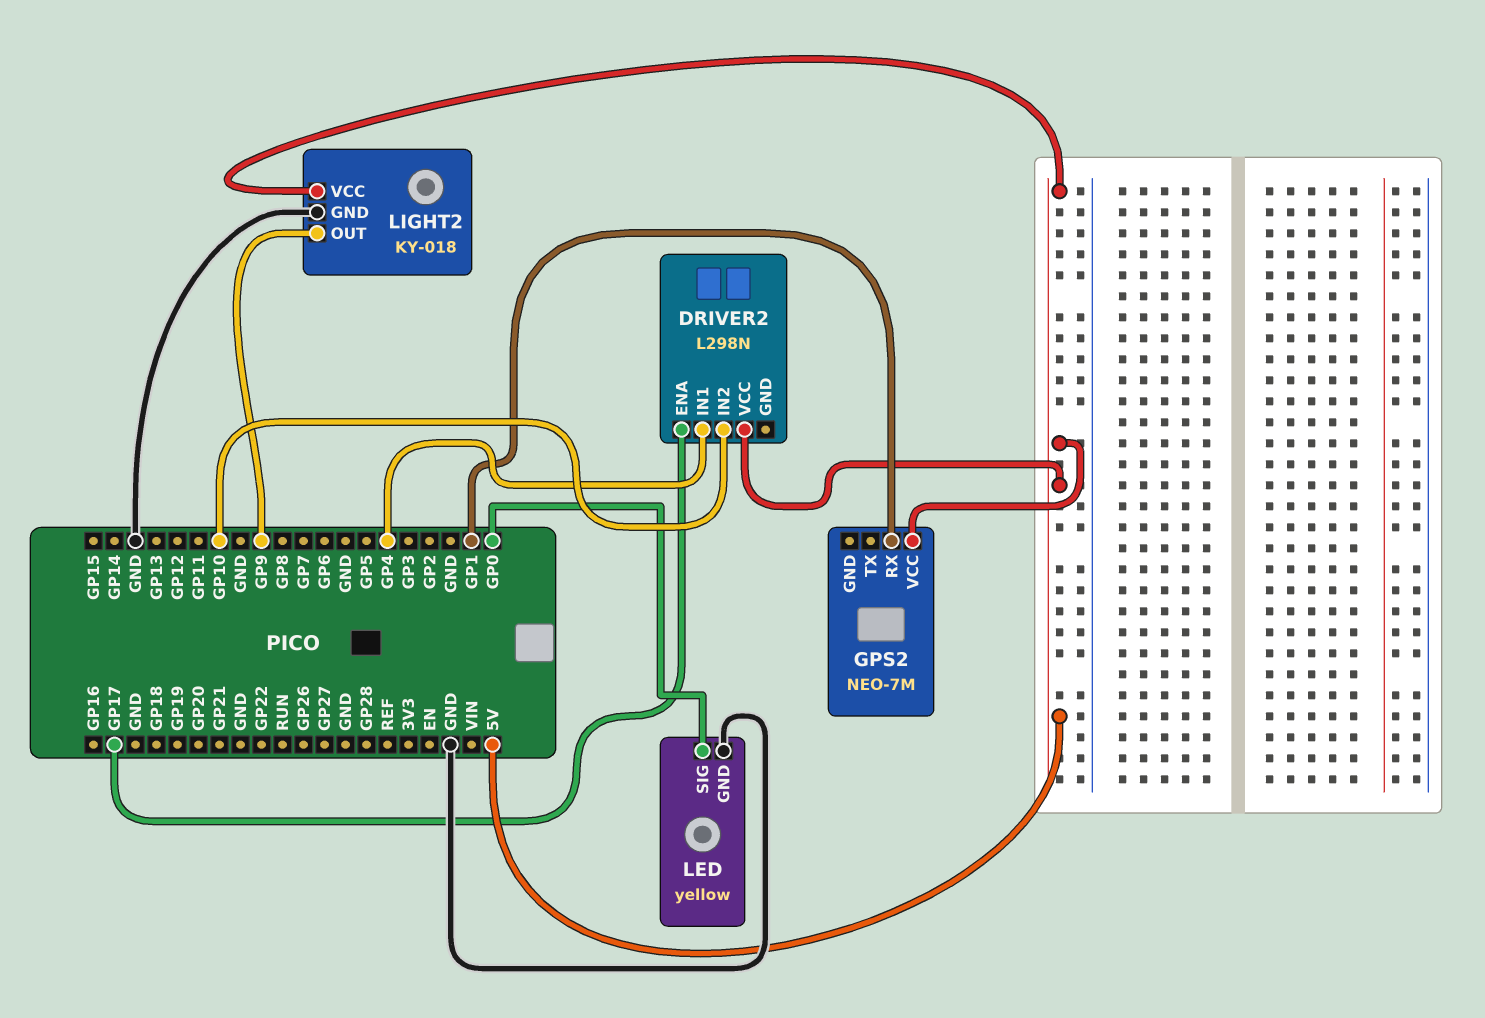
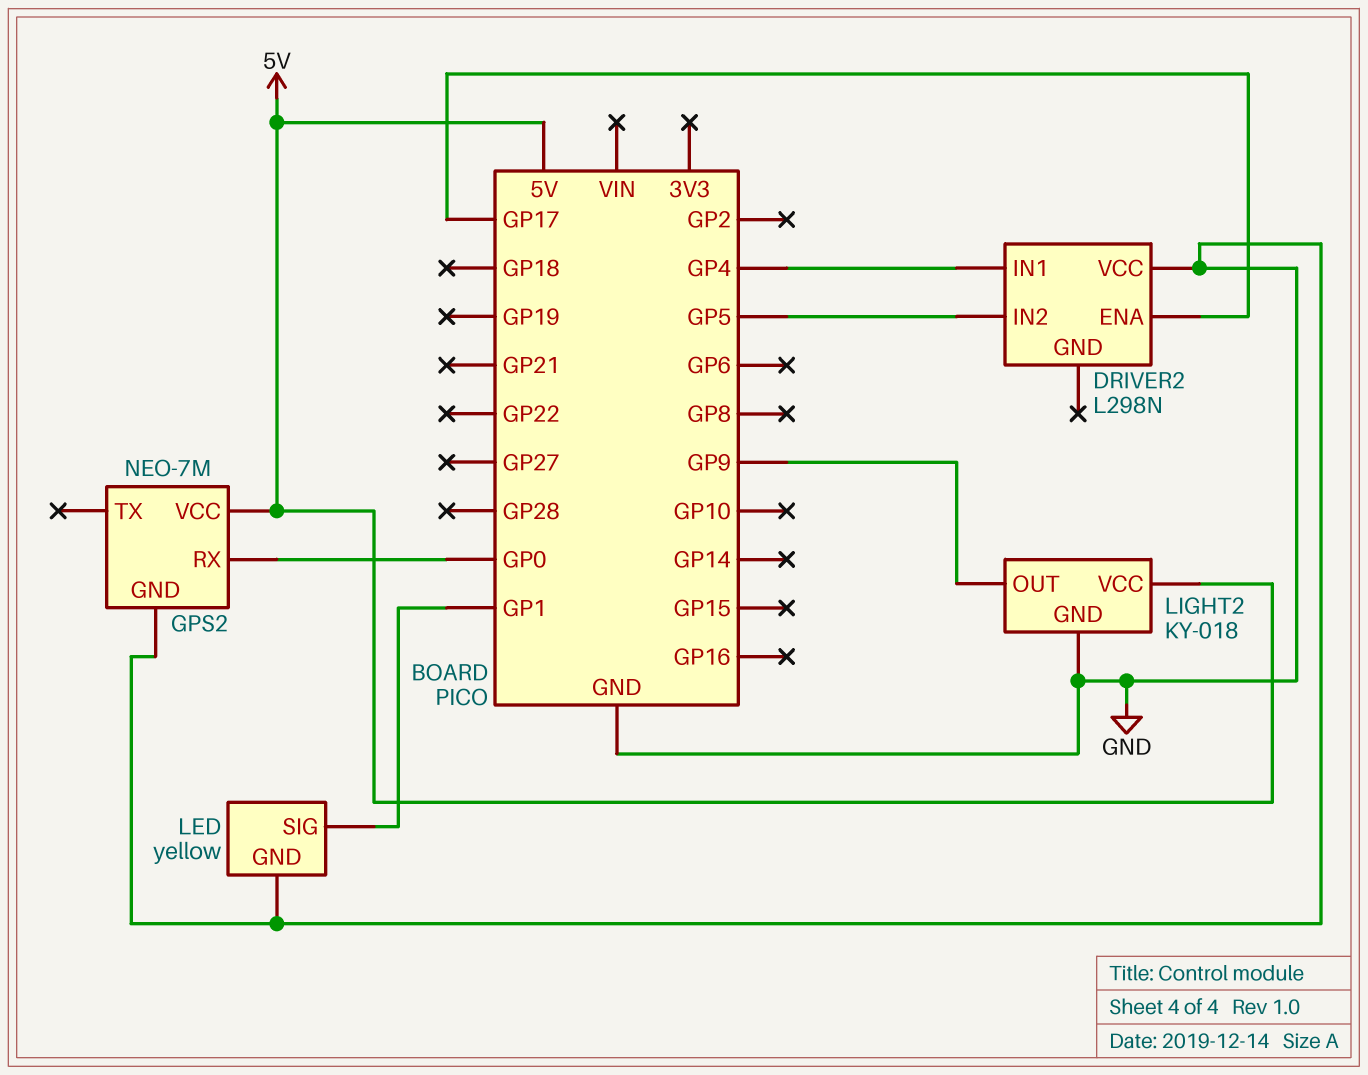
DRIVER2 pin IN2: GP10 -> GP5
DRIVER2 pin VCC: 5V -> GND
GPS2 pin GND: none -> GND
GPS2 pin RX: GP1 -> GP0
LED pin SIG: GP0 -> GP1

